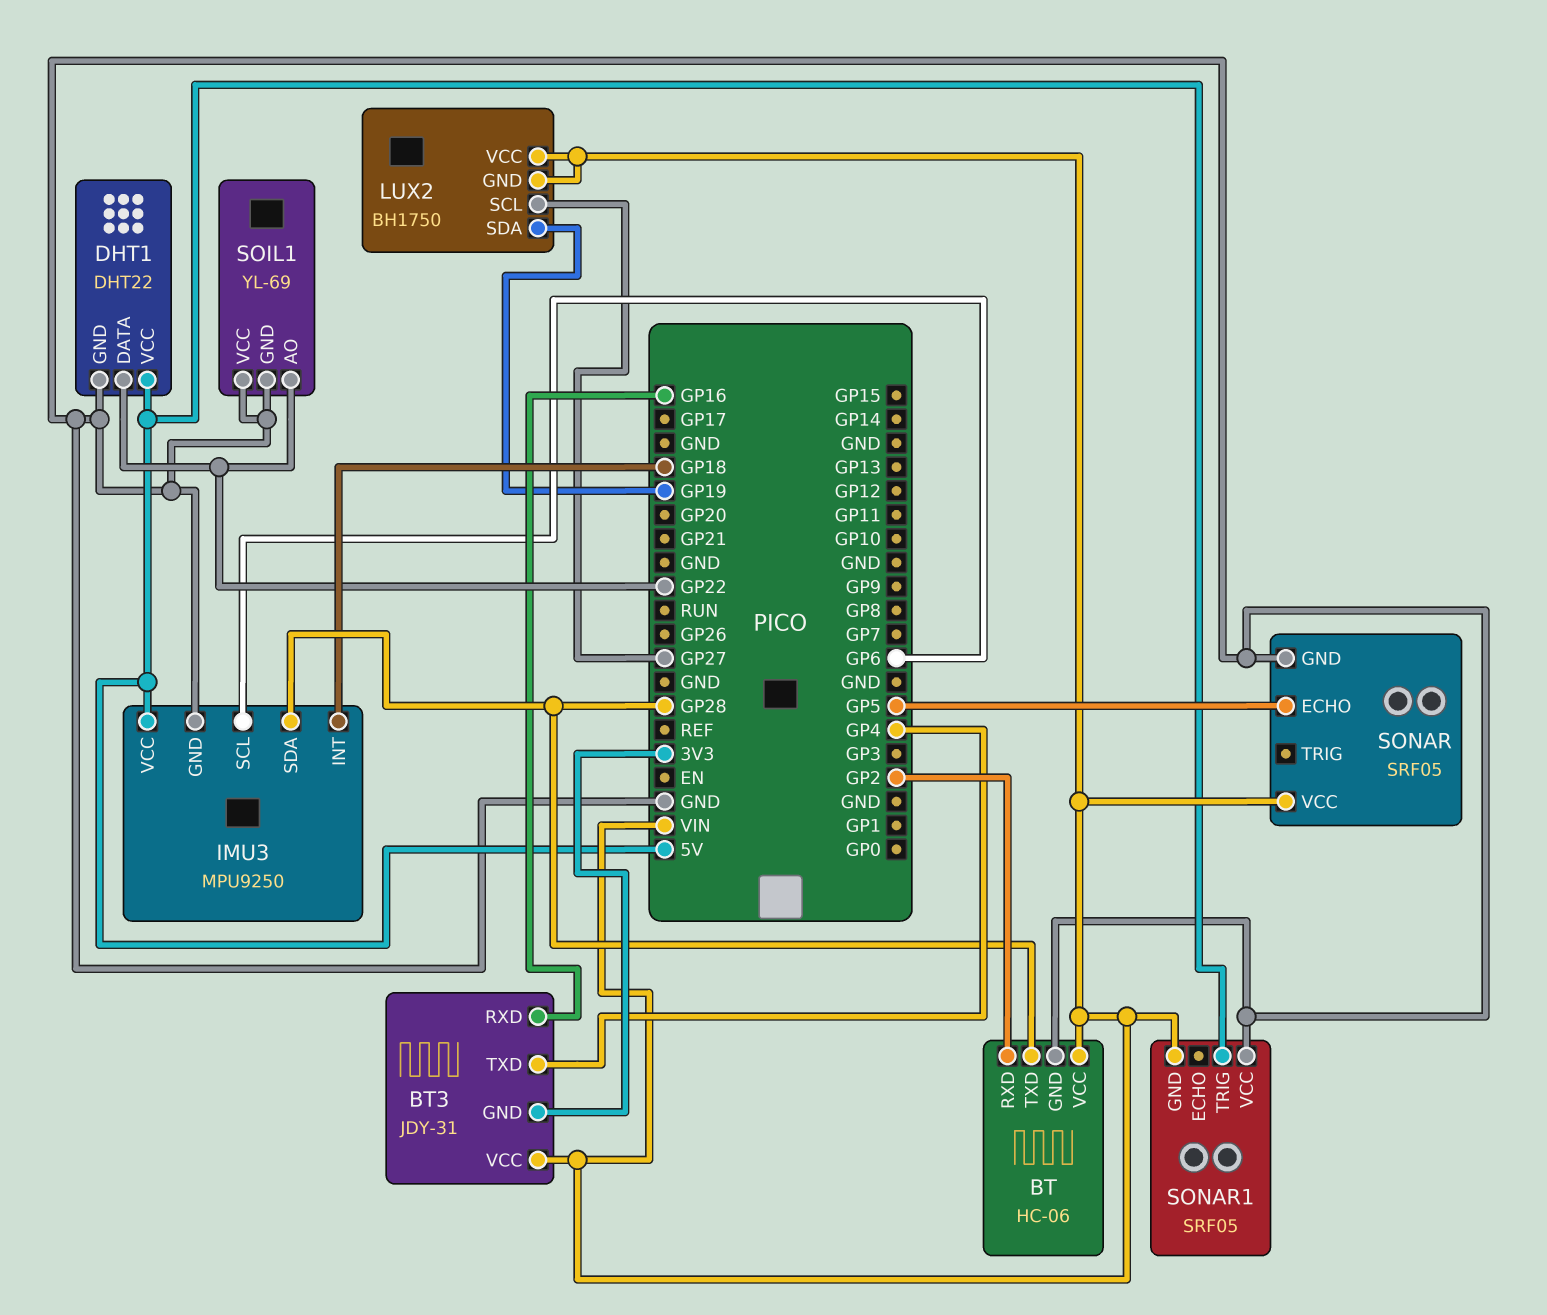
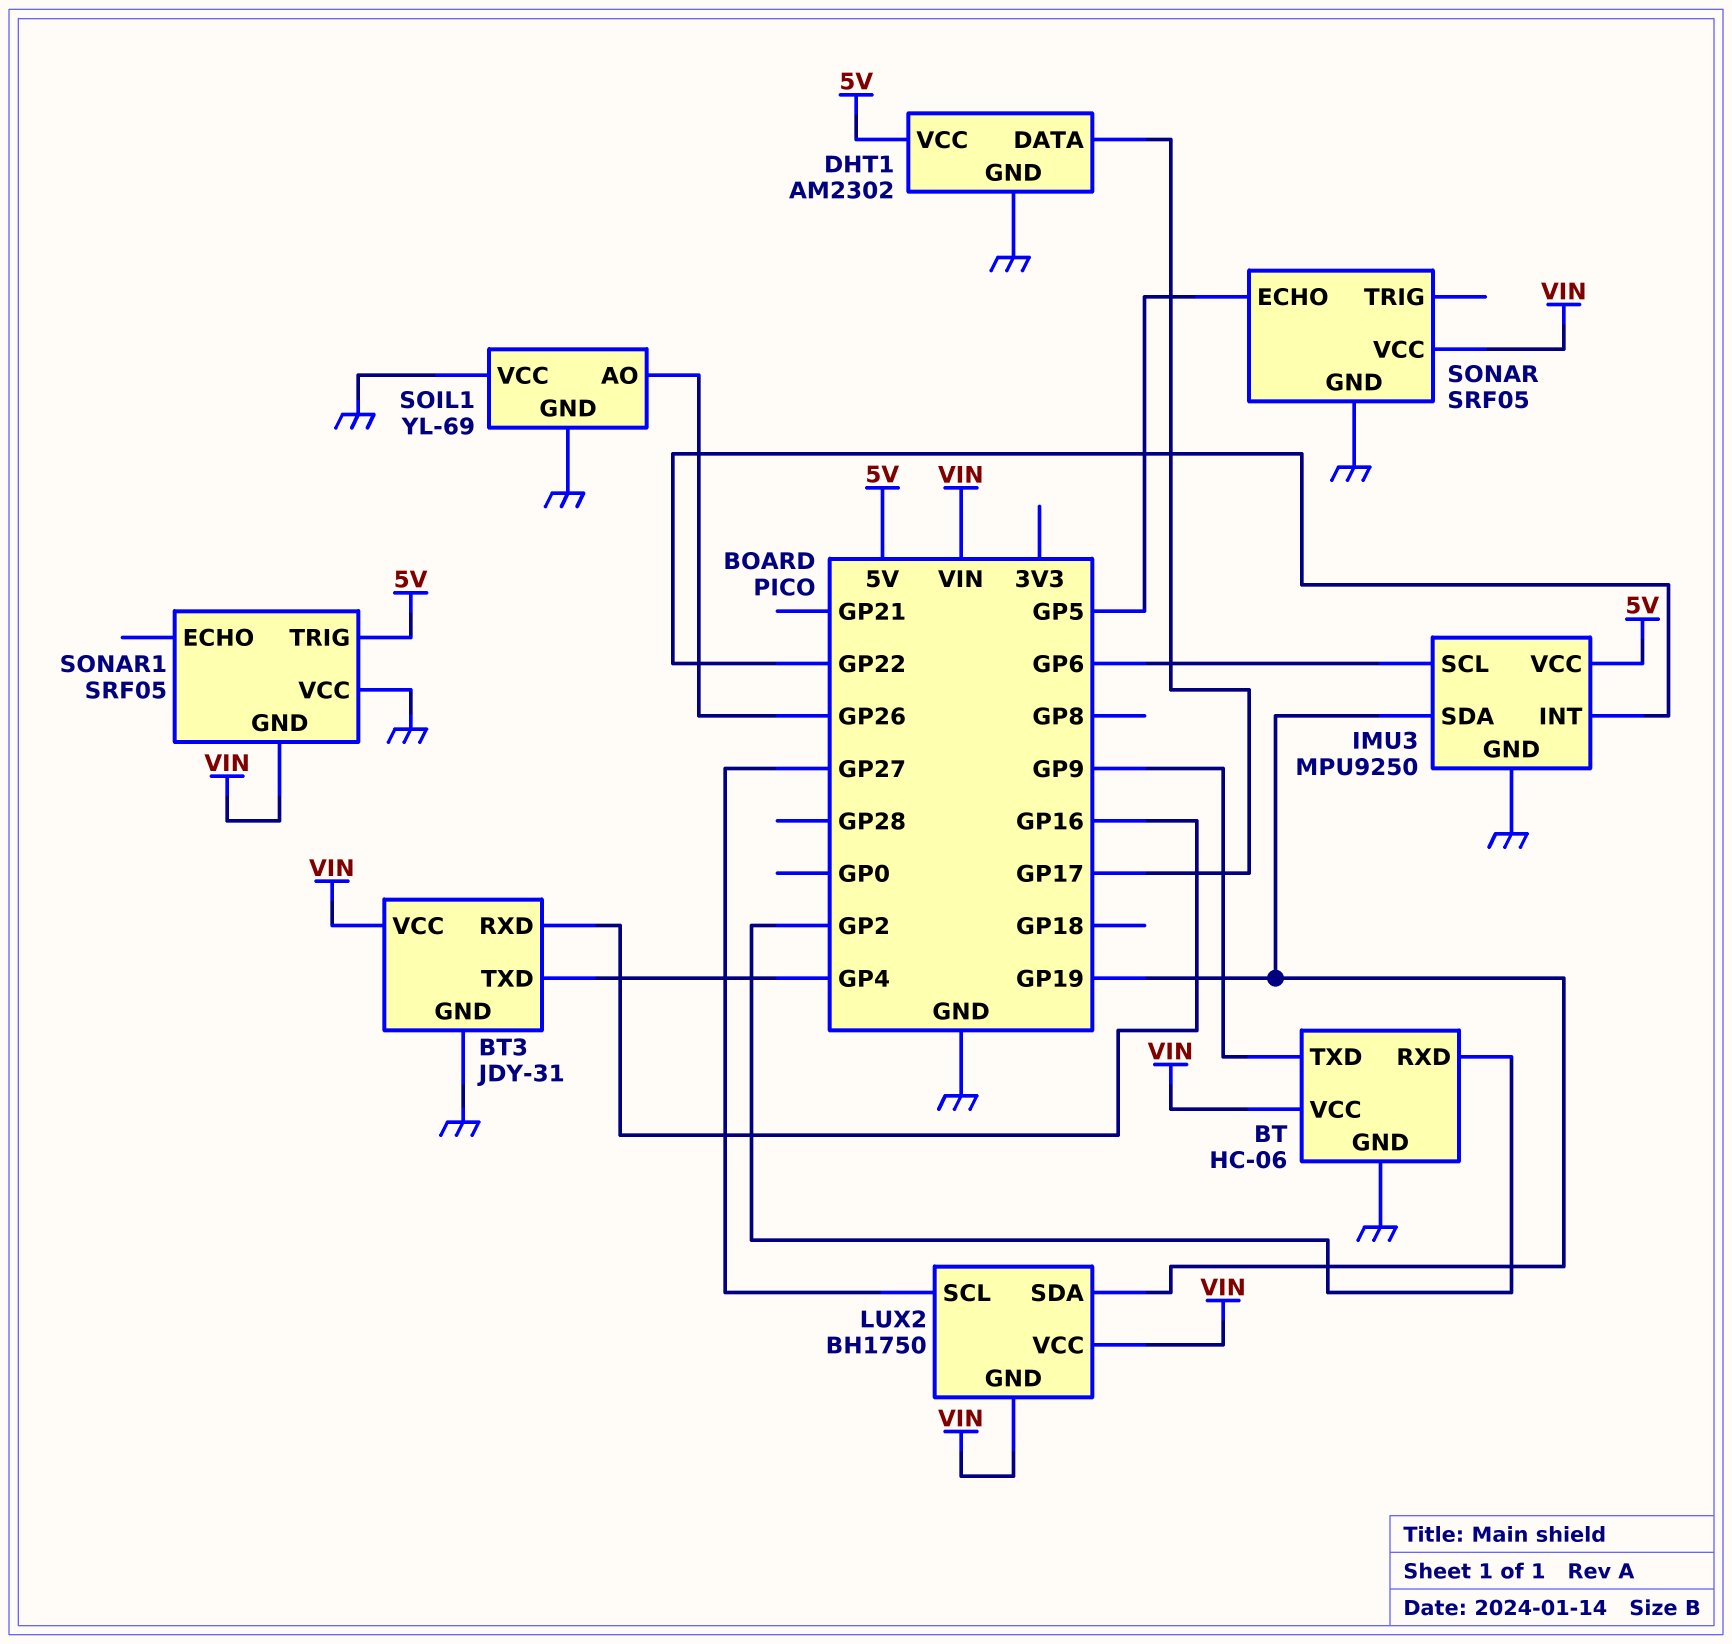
BT pin TXD: GP28 -> GP9
BT3 pin GND: 3V3 -> GND
DHT1: DHT22 -> AM2302
DHT1 pin DATA: GP22 -> GP17
IMU3 pin INT: GP18 -> GP22
IMU3 pin SDA: GP28 -> GP19
SOIL1 pin AO: GP22 -> GP26

